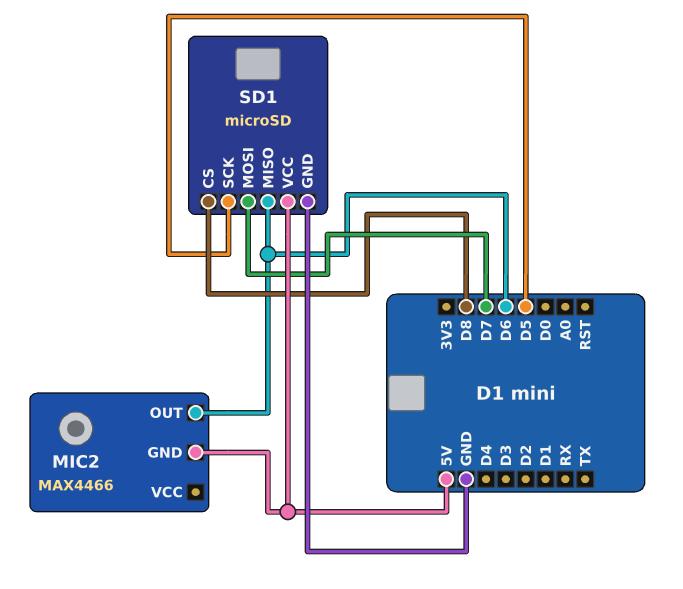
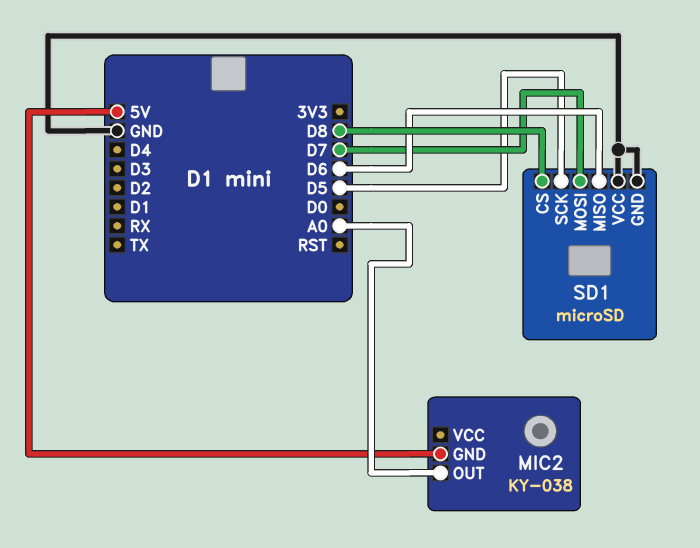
MIC2: MAX4466 -> KY-038
MIC2 pin OUT: D6 -> A0
SD1 pin VCC: 5V -> GND

